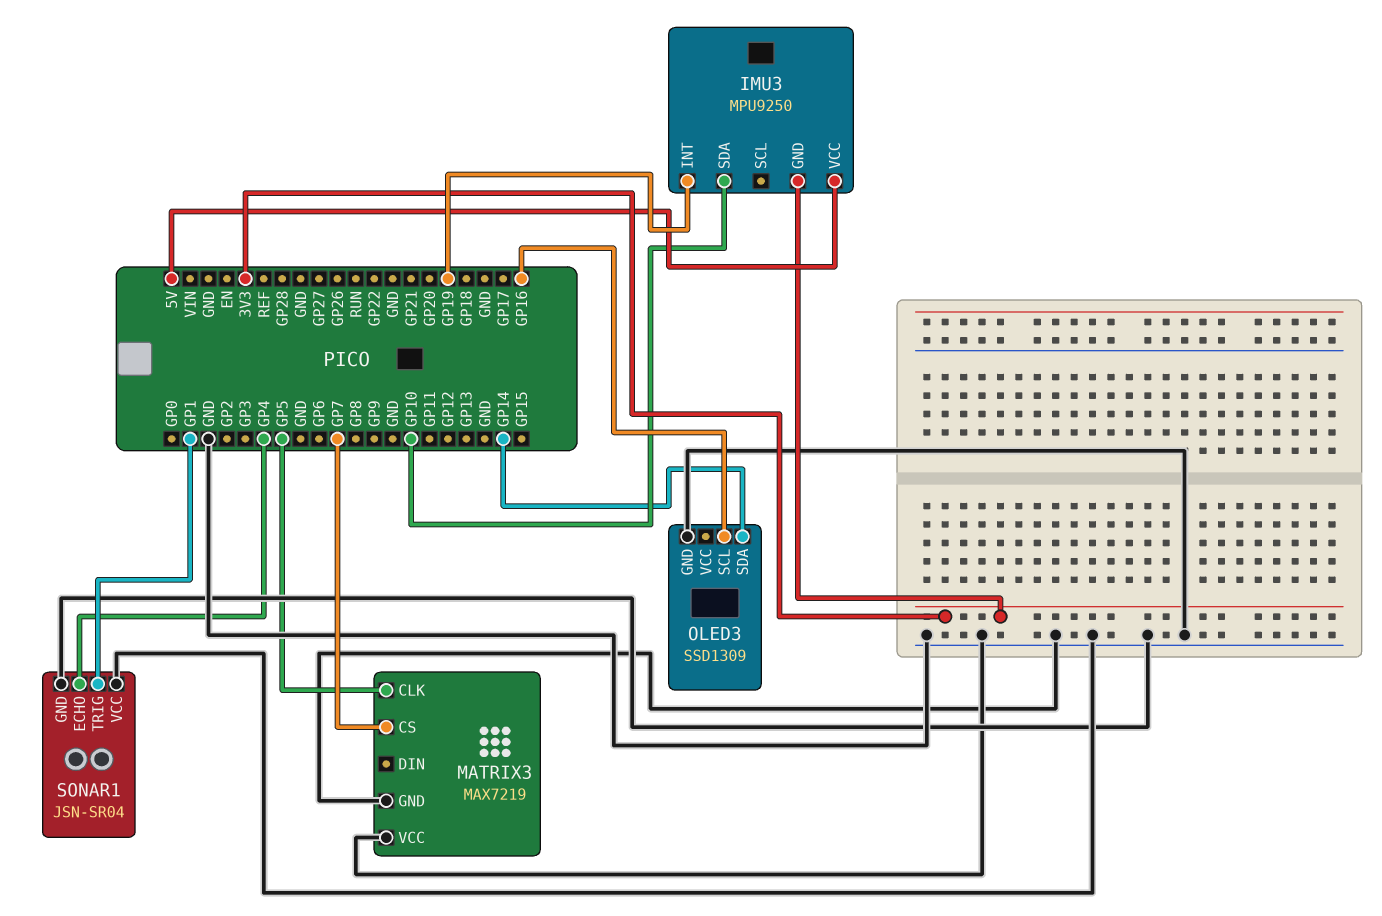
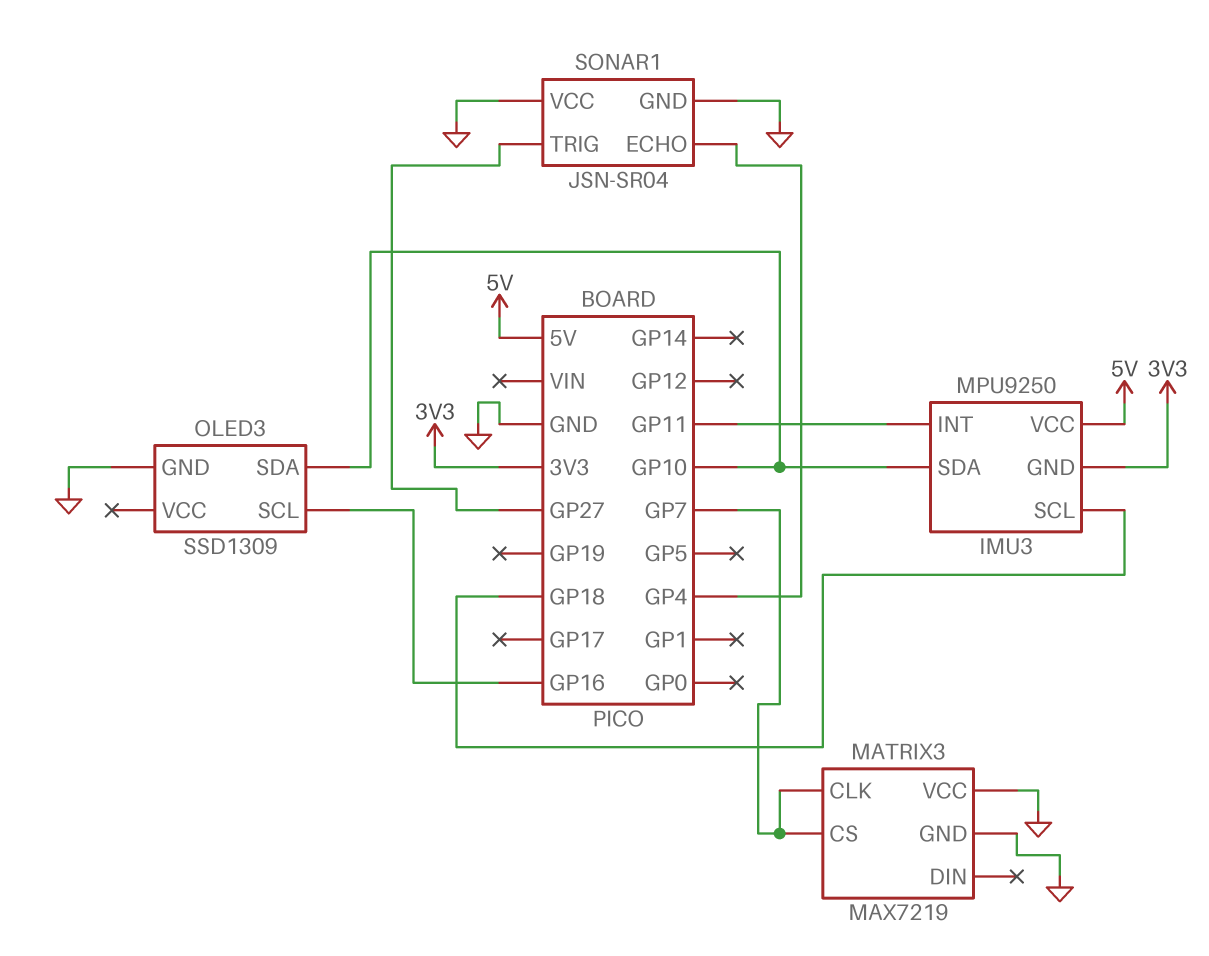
IMU3 pin INT: GP19 -> GP11
IMU3 pin SCL: none -> GP18
MATRIX3 pin CLK: GP5 -> GP7
OLED3 pin SDA: GP14 -> GP10
SONAR1 pin TRIG: GP1 -> GP27

